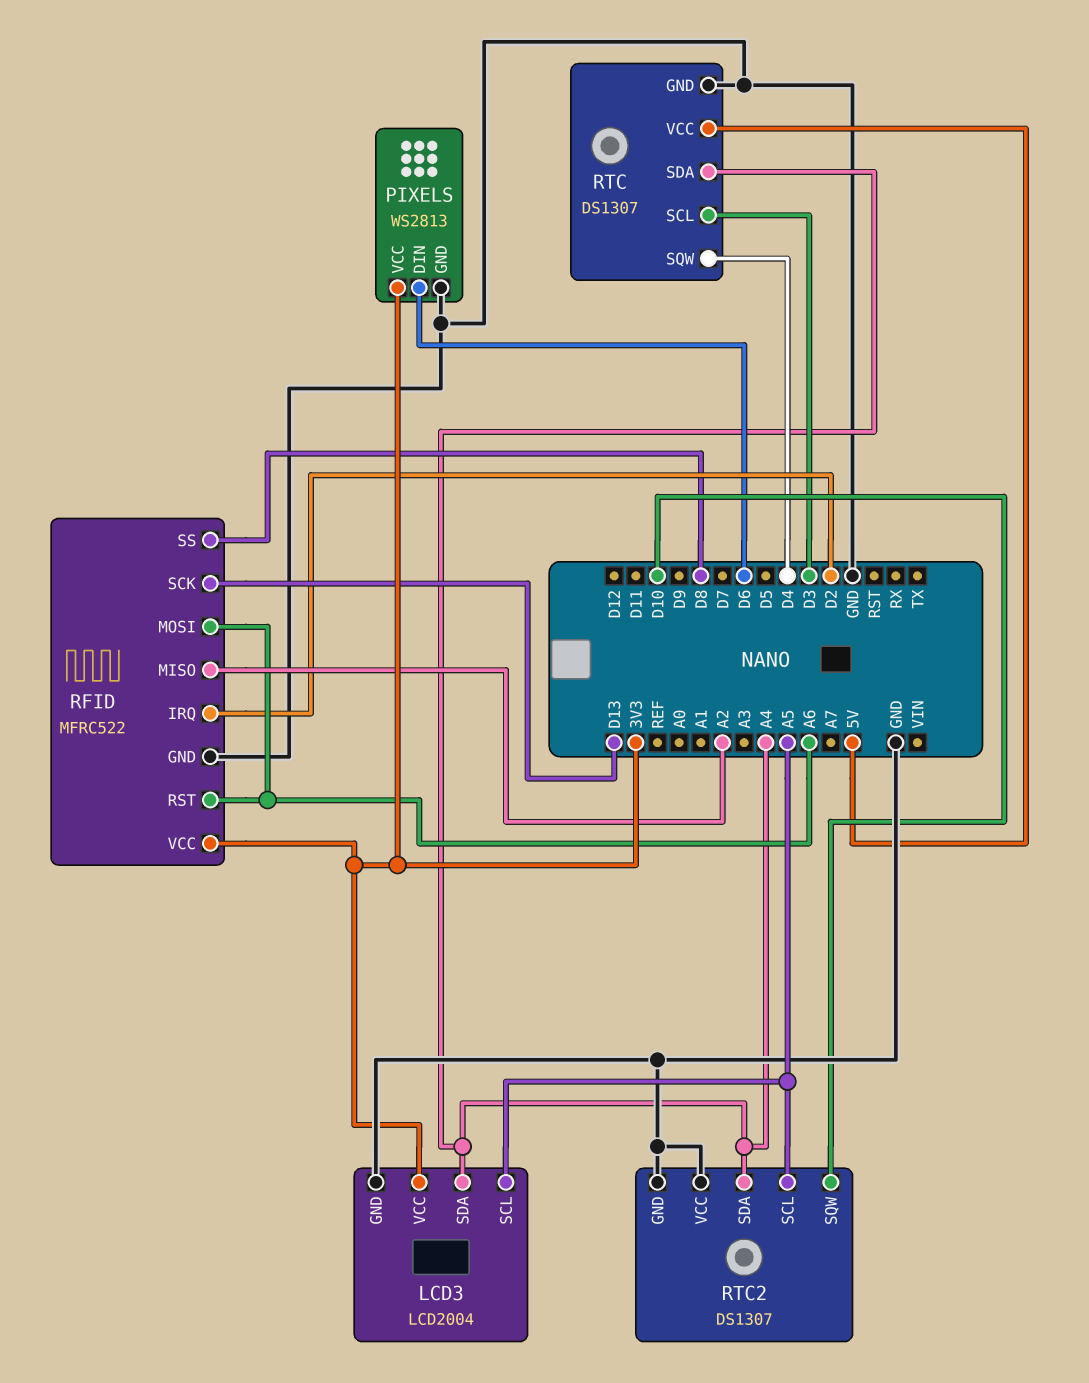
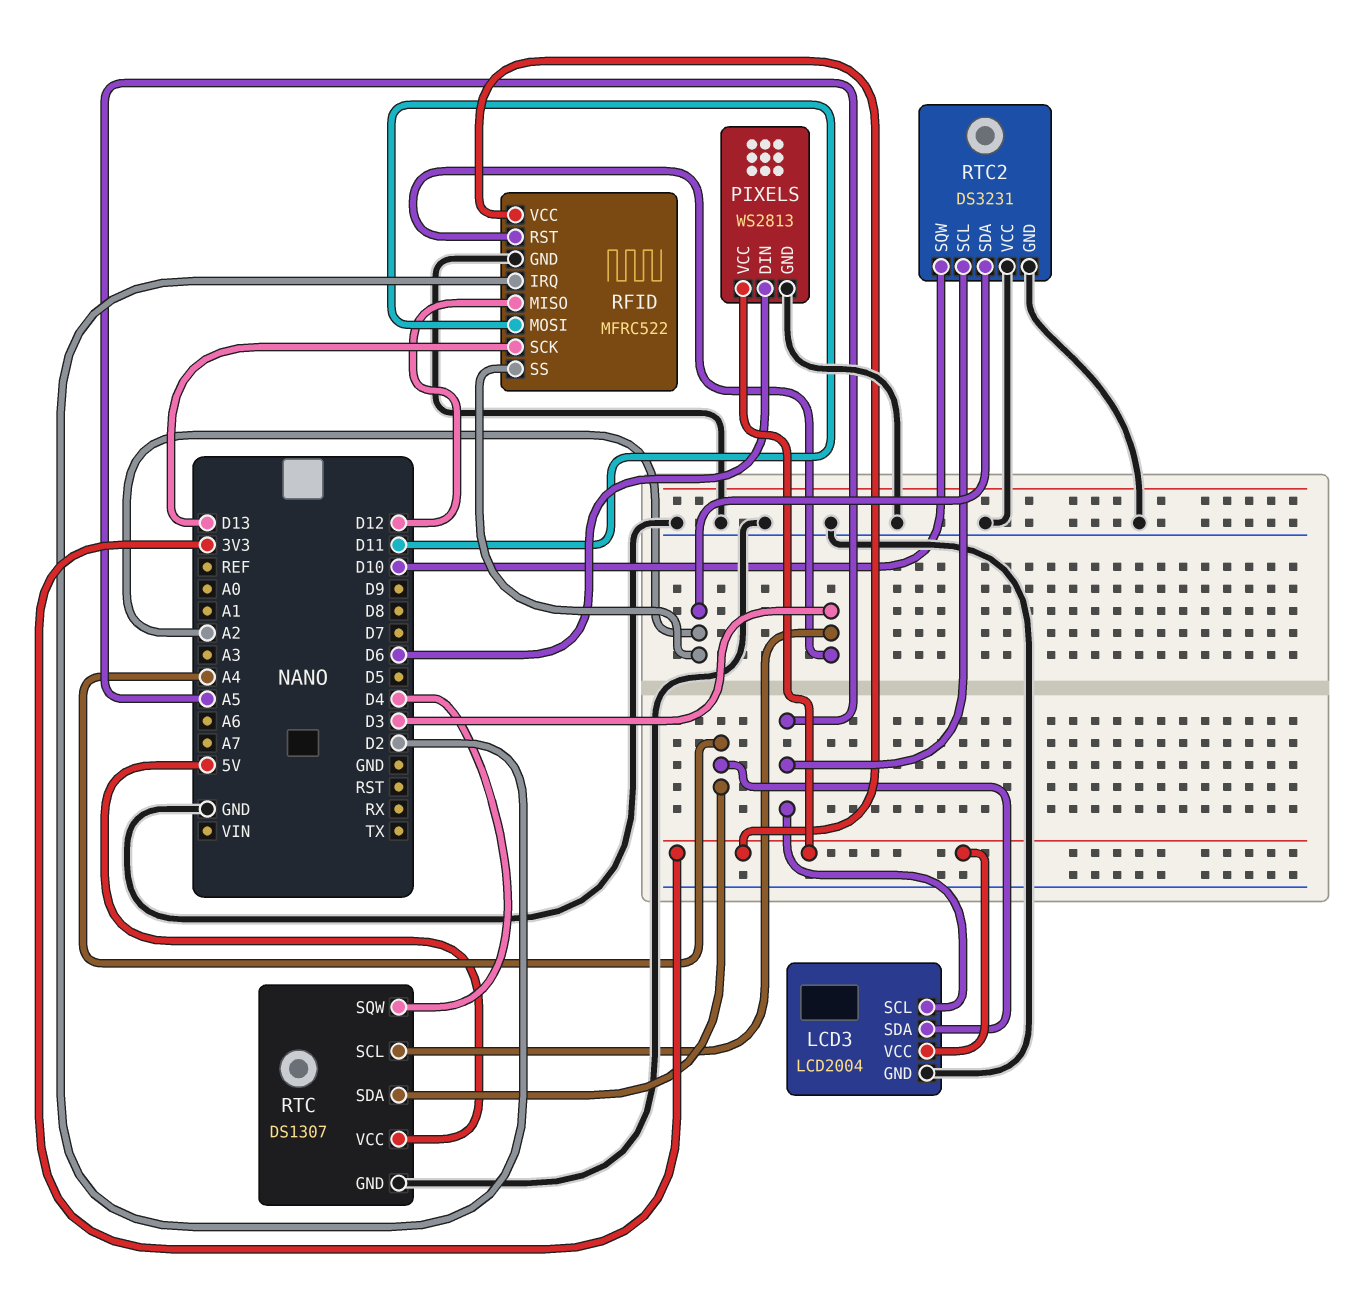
RFID pin MISO: A2 -> D12
RFID pin MOSI: A6 -> D11
RFID pin RST: A6 -> D3
RFID pin SS: D8 -> A2
RTC2: DS1307 -> DS3231
RTC2 pin SDA: A4 -> A2

